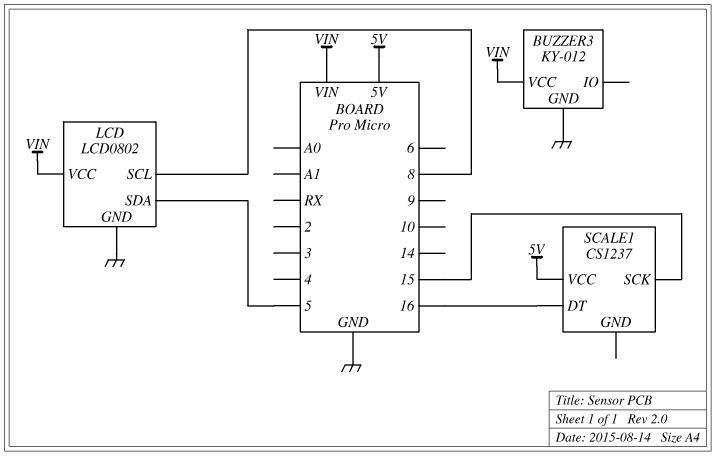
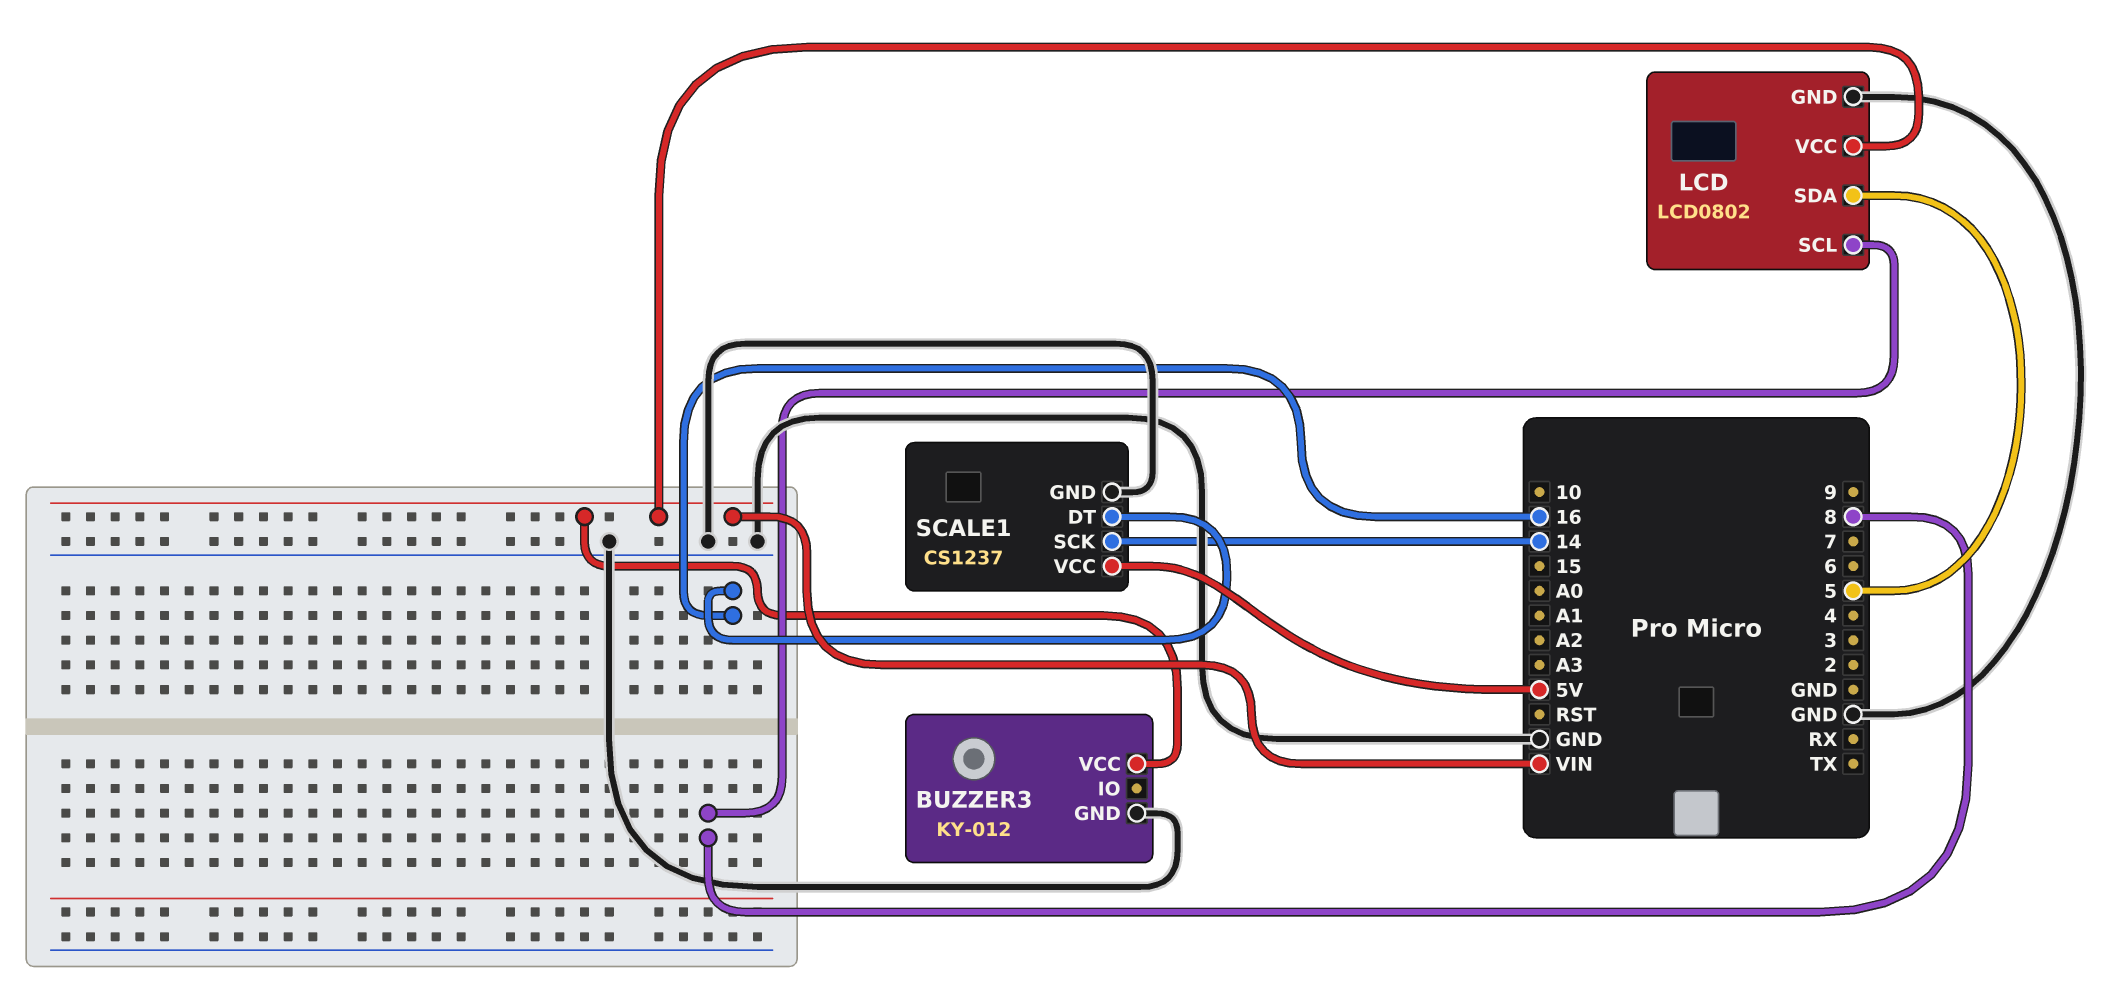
SCALE1 pin GND: none -> GND
SCALE1 pin SCK: 15 -> 14

